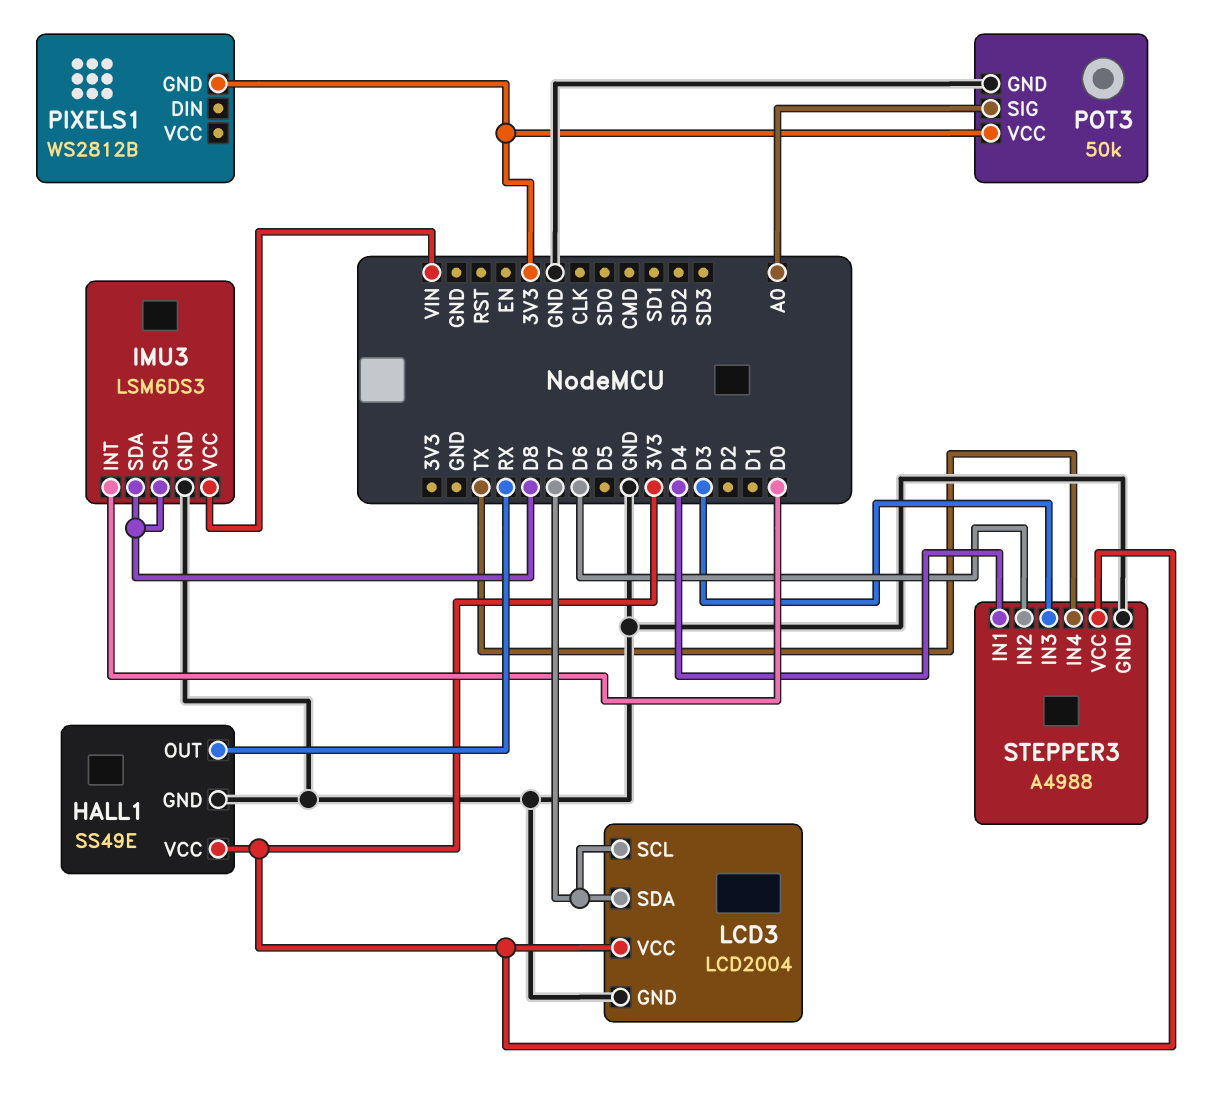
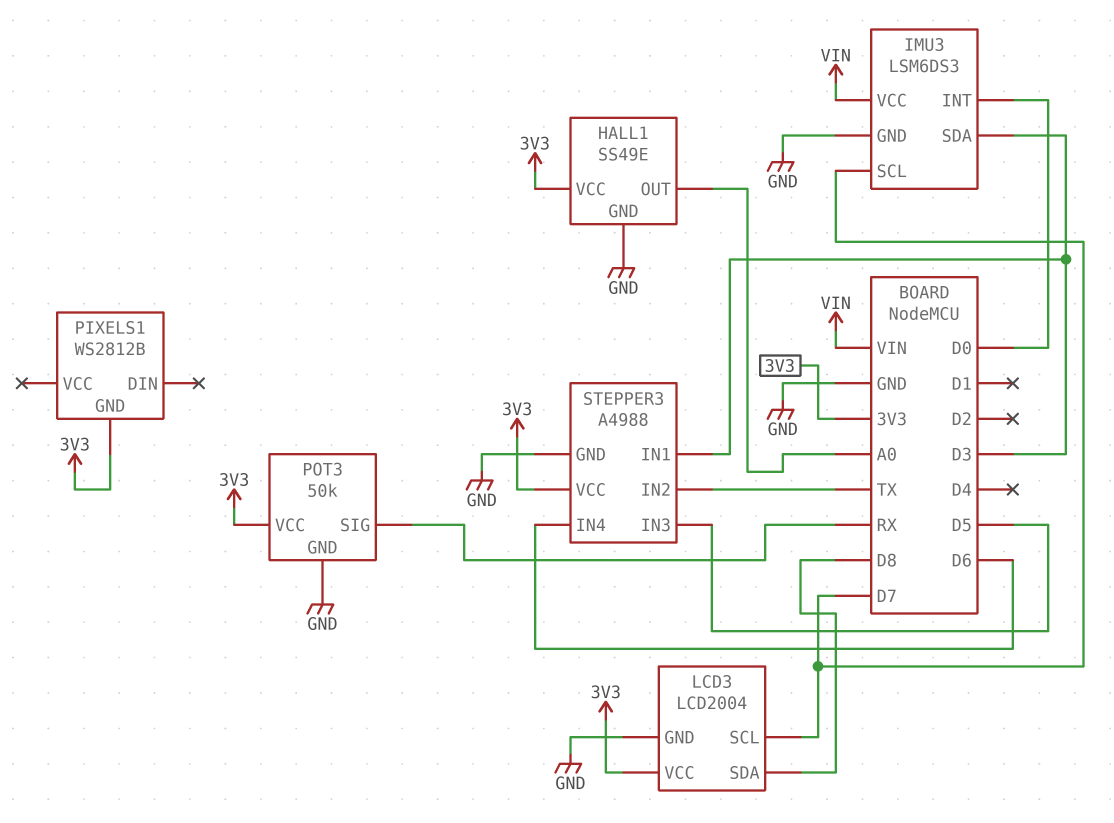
HALL1 pin OUT: RX -> A0
IMU3 pin SCL: D8 -> D7
IMU3 pin SDA: D8 -> D3
LCD3 pin SDA: D7 -> D8
POT3 pin SIG: A0 -> RX
STEPPER3 pin IN1: D4 -> D3
STEPPER3 pin IN2: D6 -> TX
STEPPER3 pin IN3: D3 -> D5
STEPPER3 pin IN4: TX -> D6

